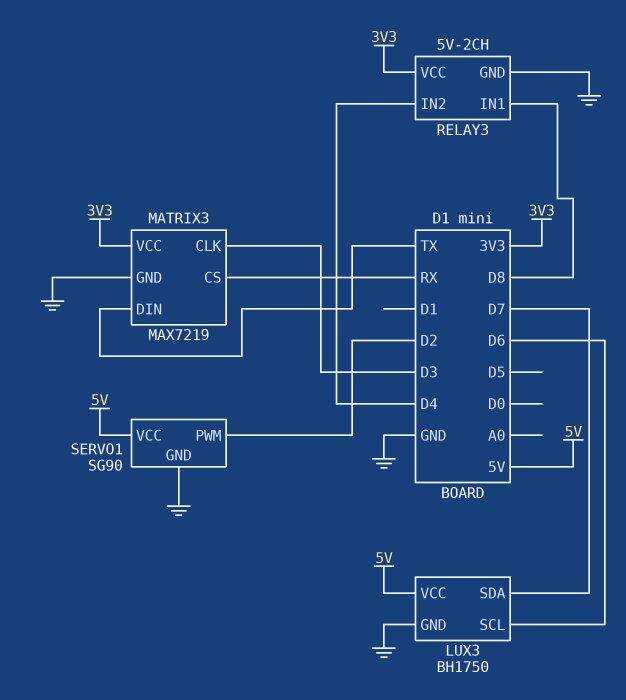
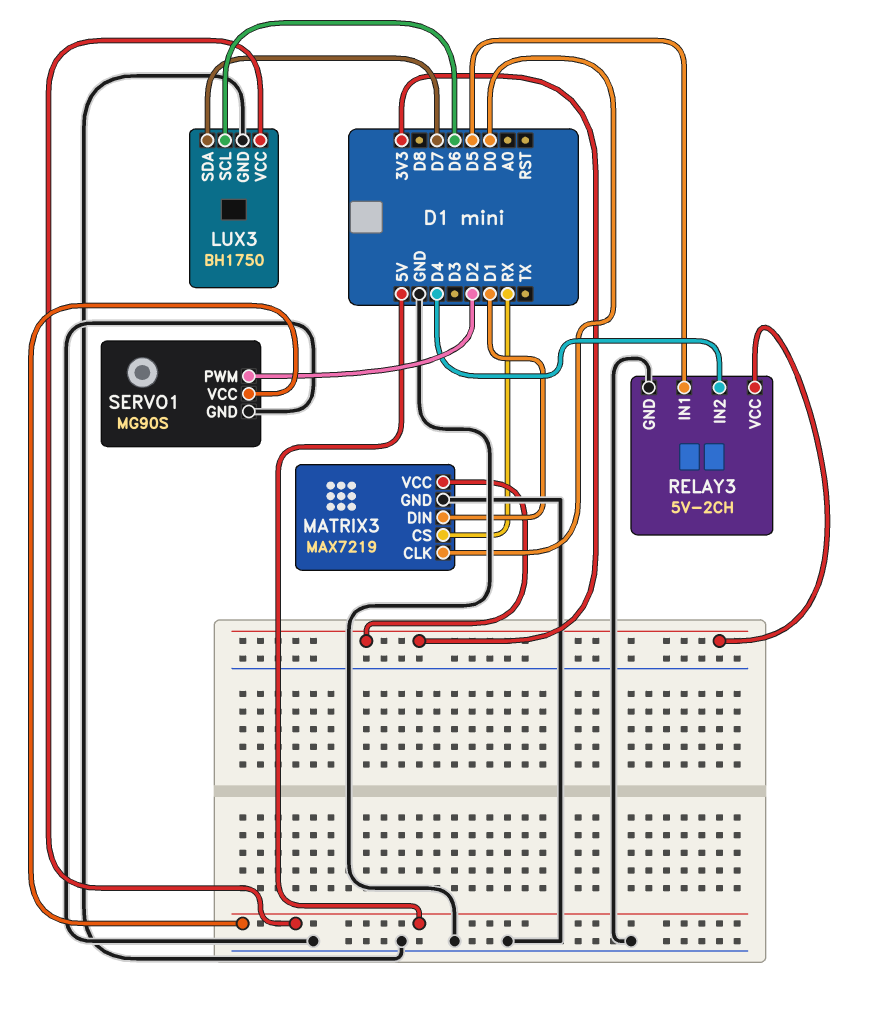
MATRIX3 pin CLK: D3 -> D0
MATRIX3 pin DIN: TX -> D1
RELAY3 pin IN1: D8 -> D5
SERVO1: SG90 -> MG90S

